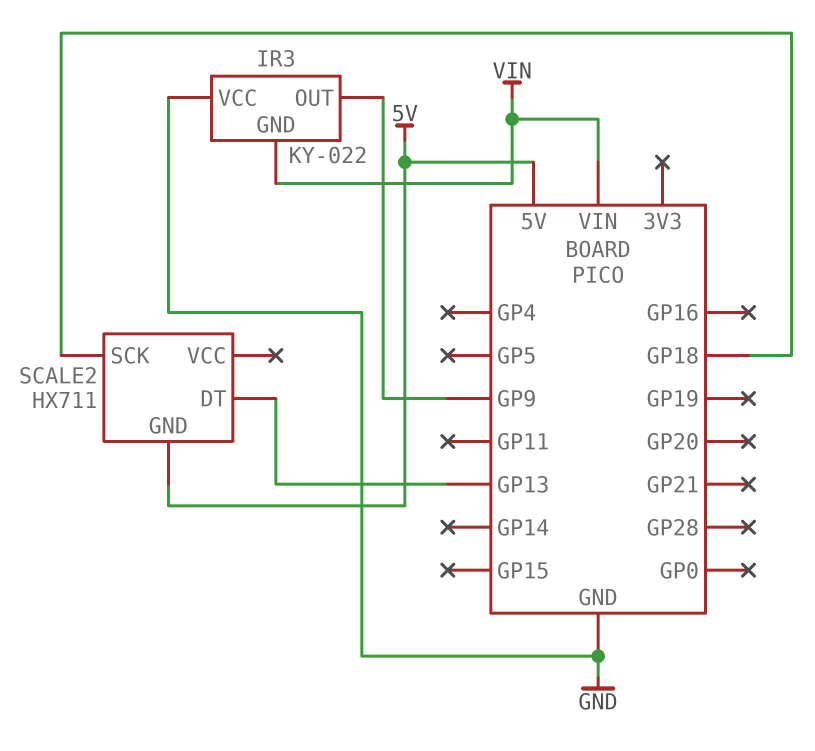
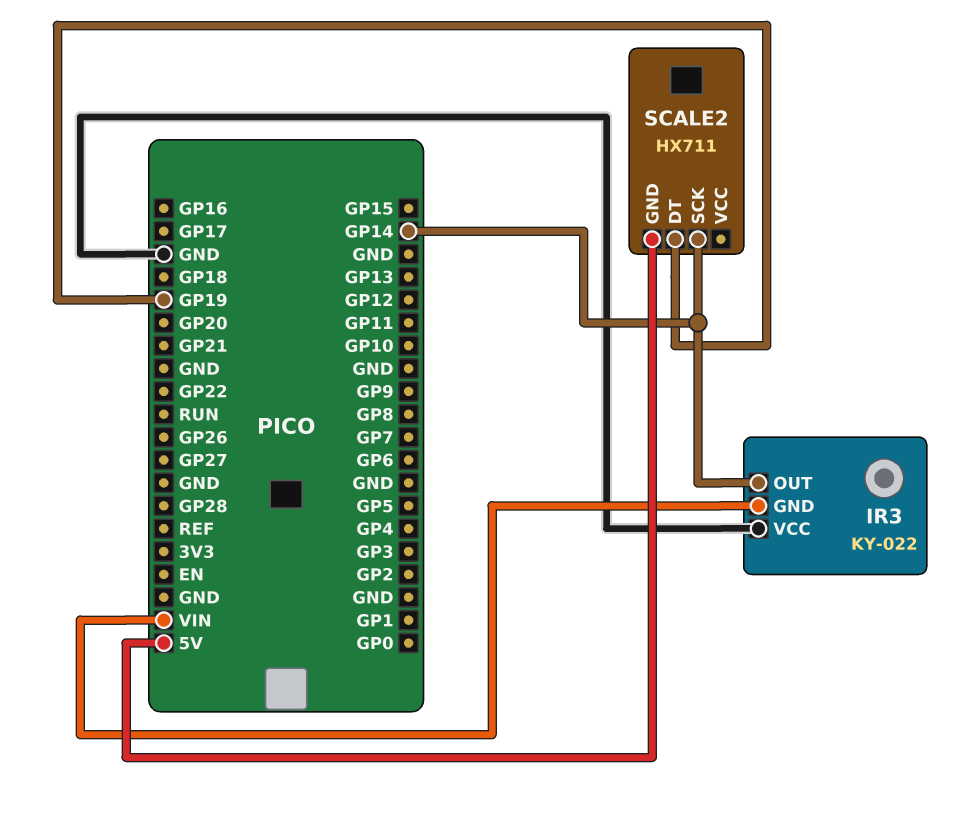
IR3 pin OUT: GP9 -> GP14
SCALE2 pin DT: GP13 -> GP19
SCALE2 pin SCK: GP18 -> GP14

